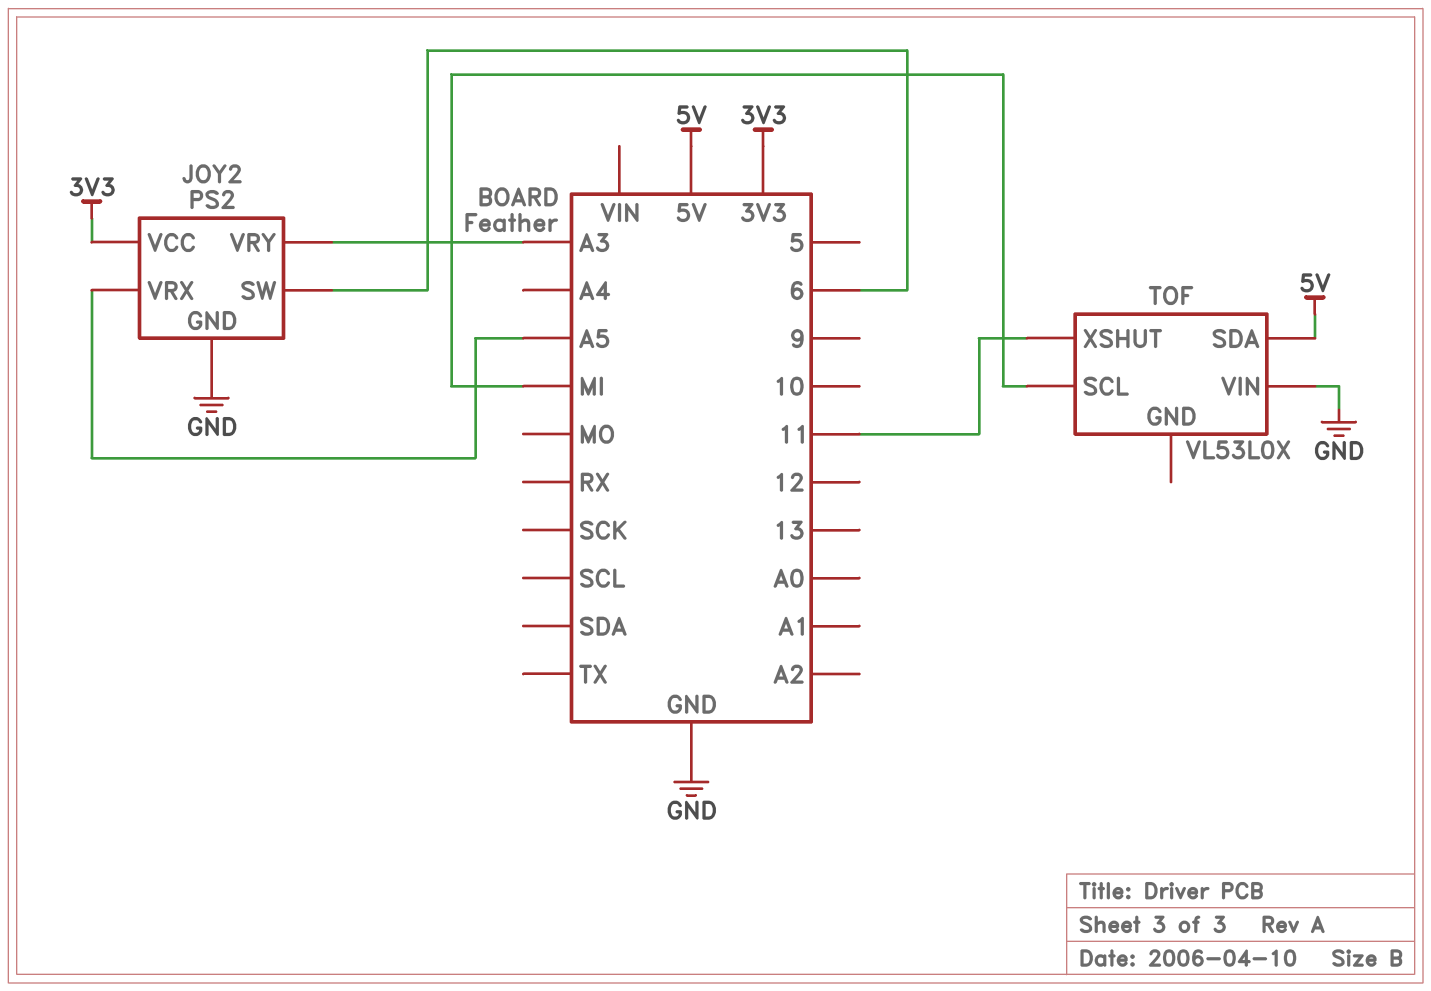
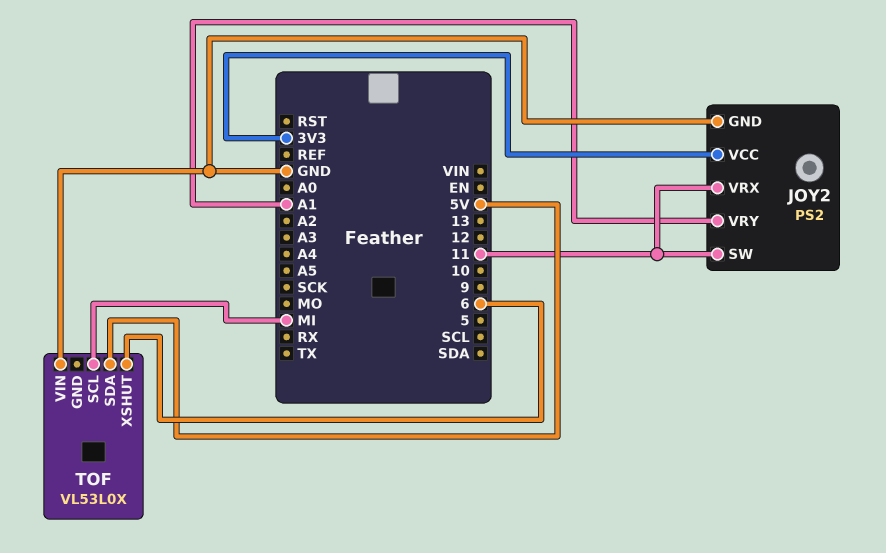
JOY2 pin SW: 6 -> 11
JOY2 pin VRX: A5 -> 11
JOY2 pin VRY: A3 -> A1
TOF pin XSHUT: 11 -> 6

